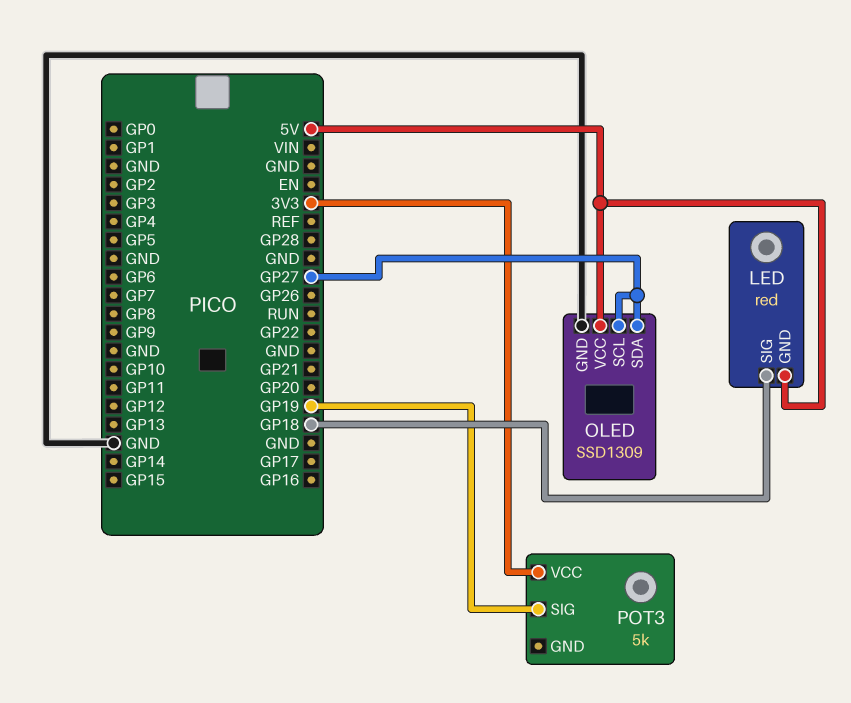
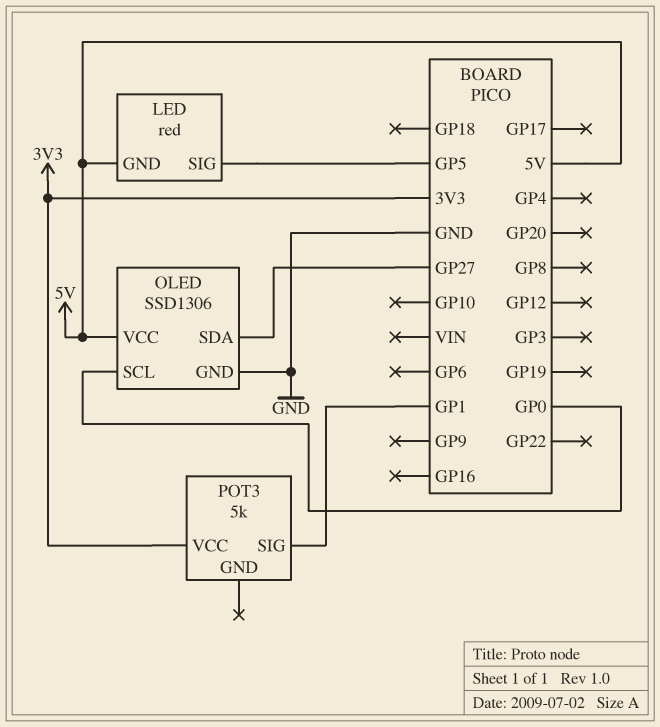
LED pin SIG: GP18 -> GP5
OLED: SSD1309 -> SSD1306
OLED pin SCL: GP27 -> GP0
POT3 pin SIG: GP19 -> GP1

